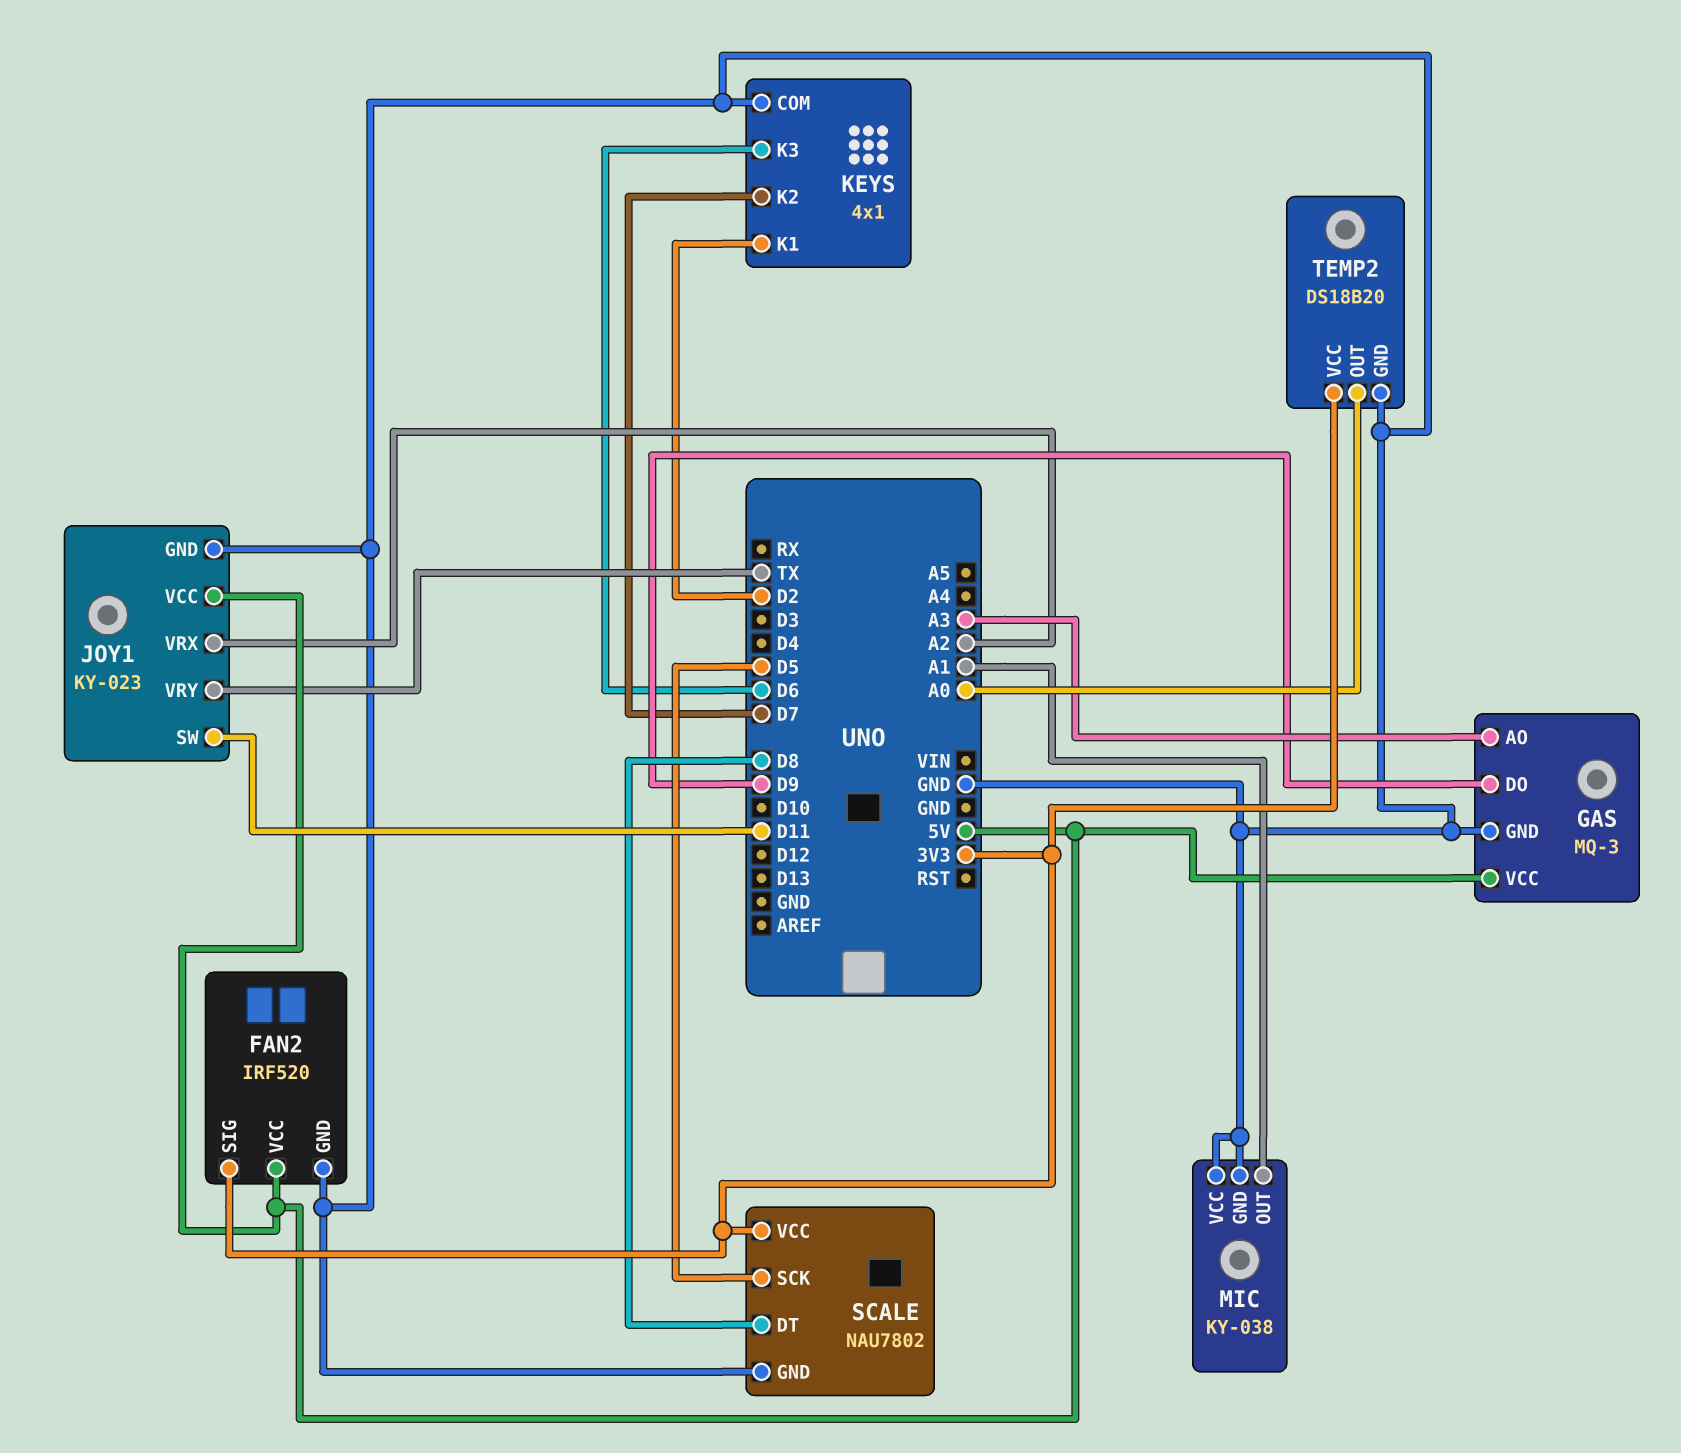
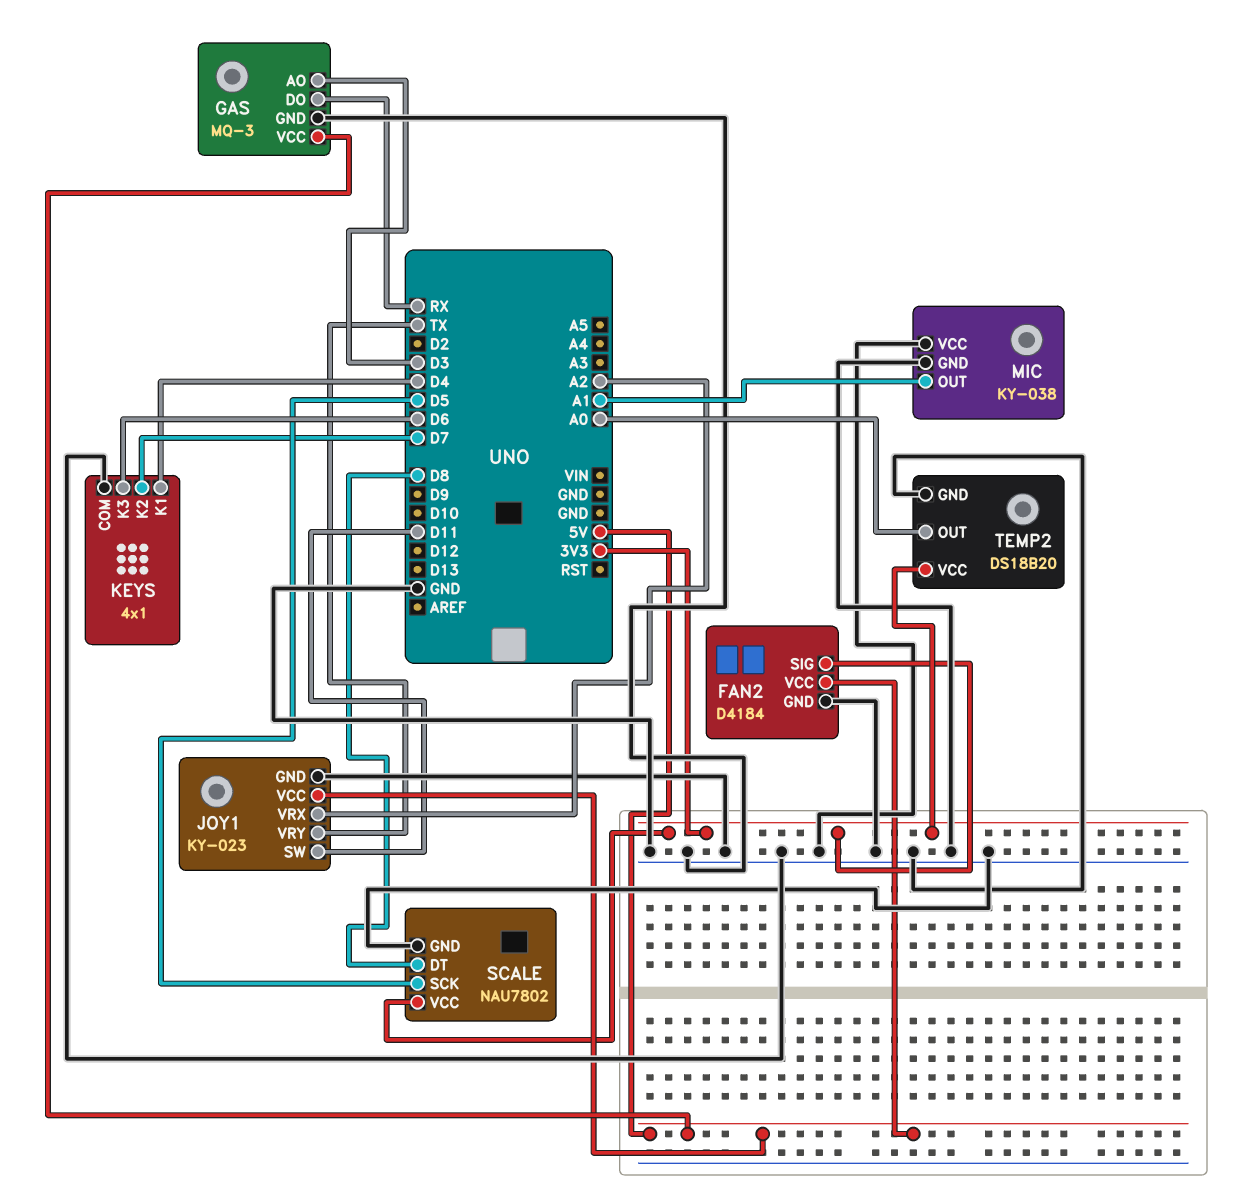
FAN2: IRF520 -> D4184
GAS pin AO: A3 -> D3
GAS pin DO: D9 -> RX
KEYS pin K1: D2 -> D4

